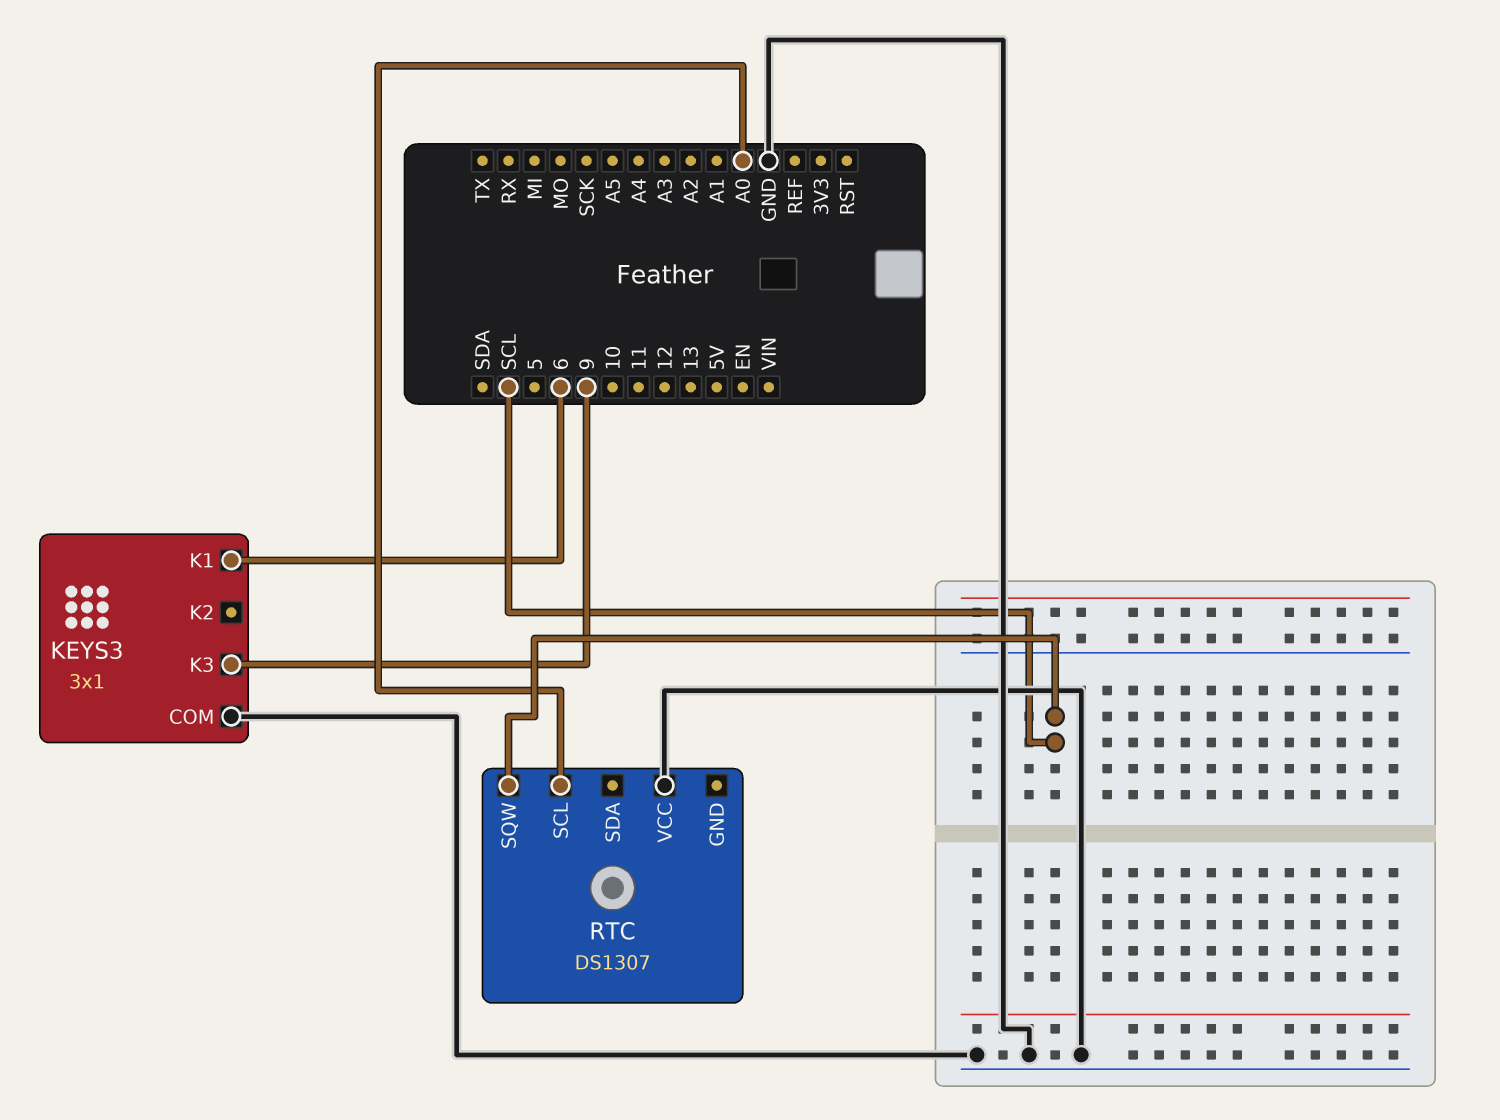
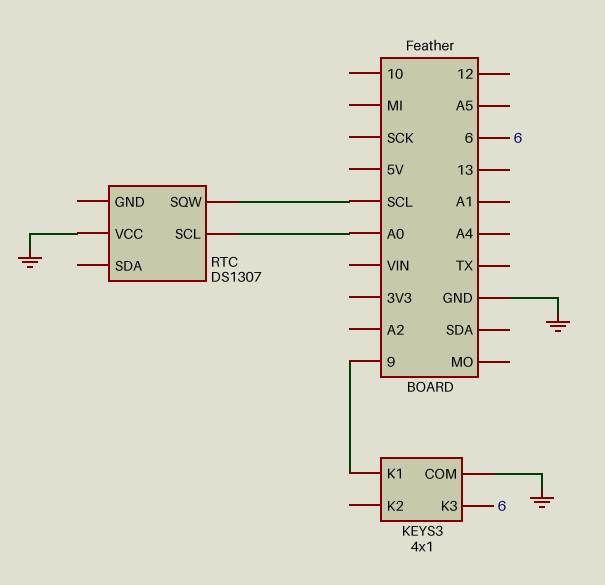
KEYS3: 3x1 -> 4x1
KEYS3 pin K1: 6 -> 9
KEYS3 pin K3: 9 -> 6

